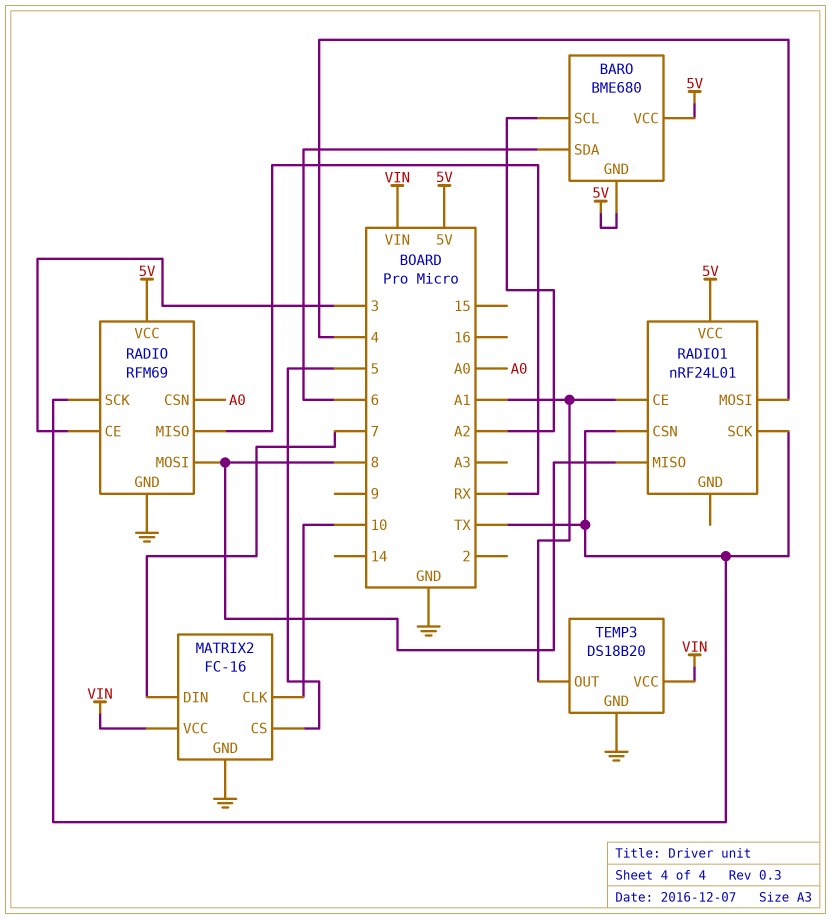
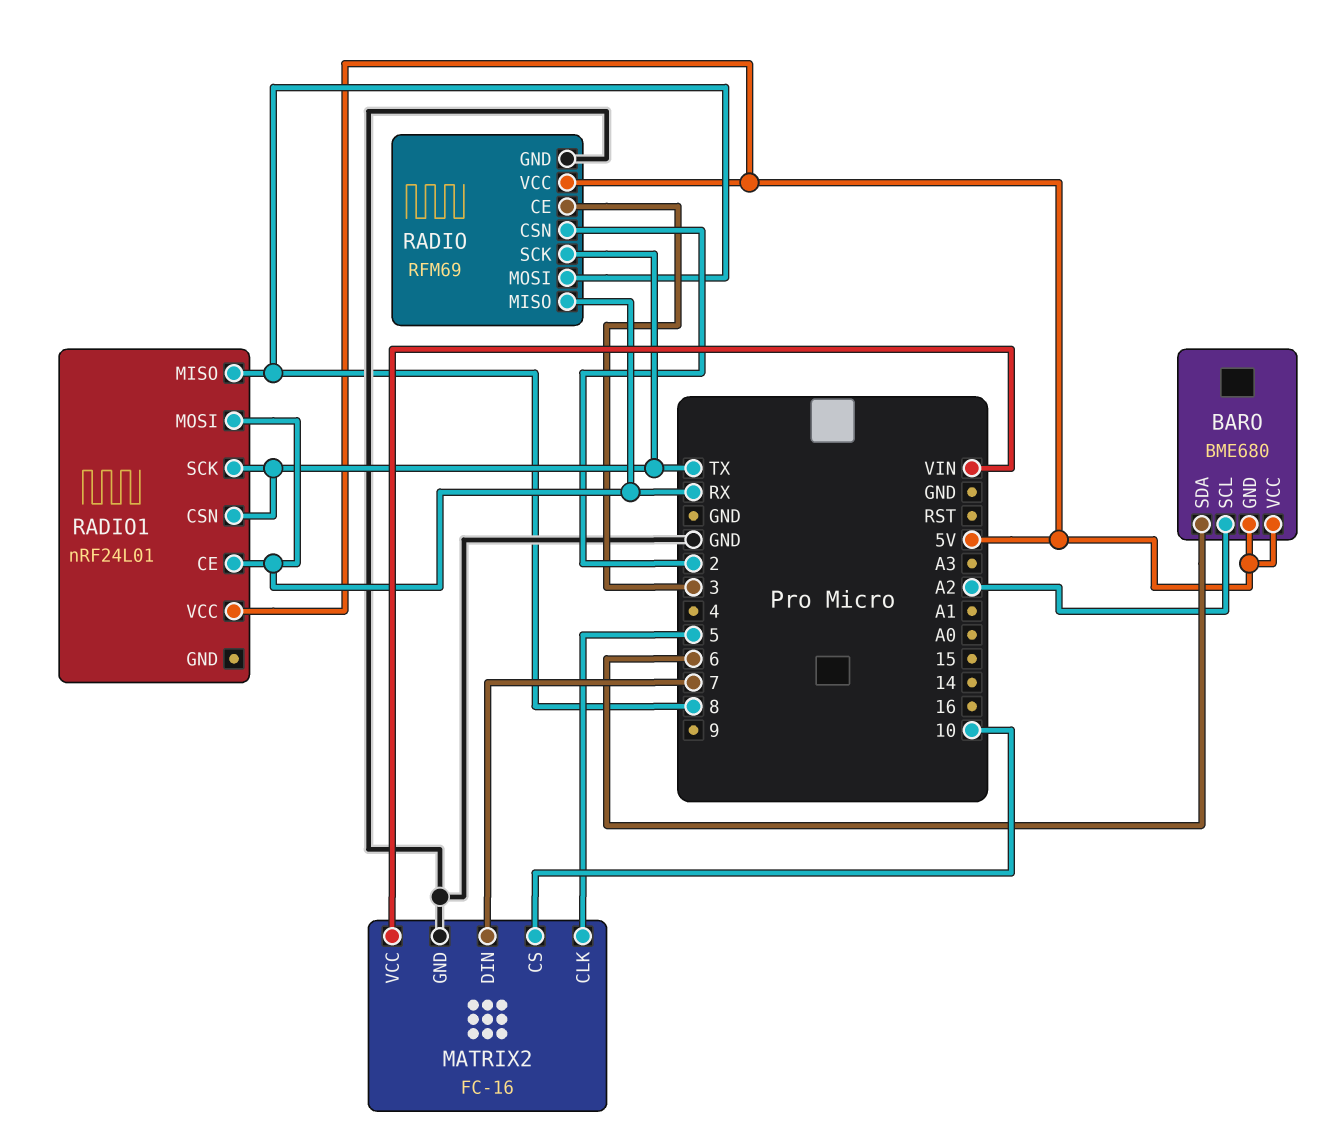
MATRIX2 pin CLK: 10 -> 5
MATRIX2 pin CS: 5 -> 10
RADIO pin CSN: A0 -> 2
RADIO1 pin CE: A1 -> RX
RADIO1 pin MOSI: 4 -> RX
TEMP3: DS18B20 -> none
TEMP3 pin GND: GND -> none
TEMP3 pin OUT: A1 -> none
TEMP3 pin VCC: VIN -> none

